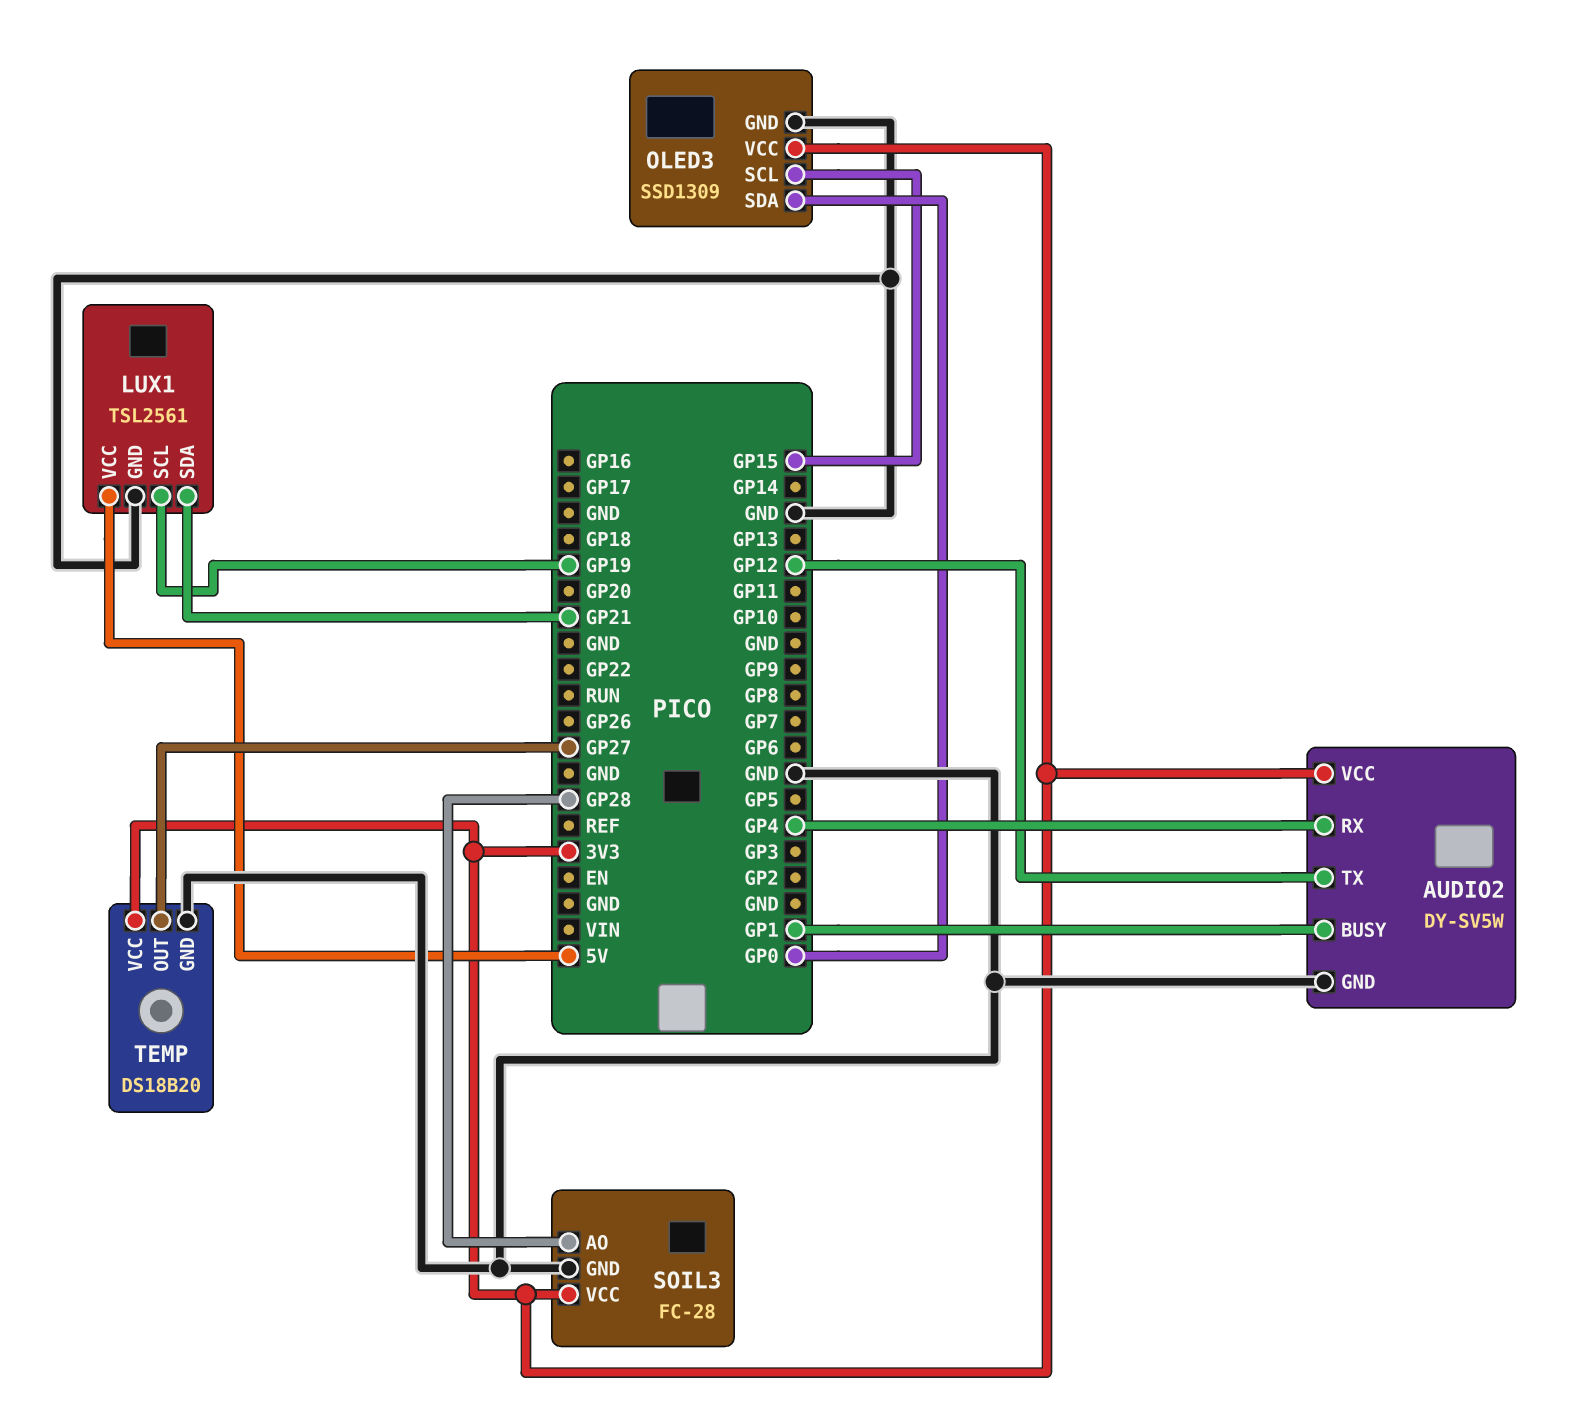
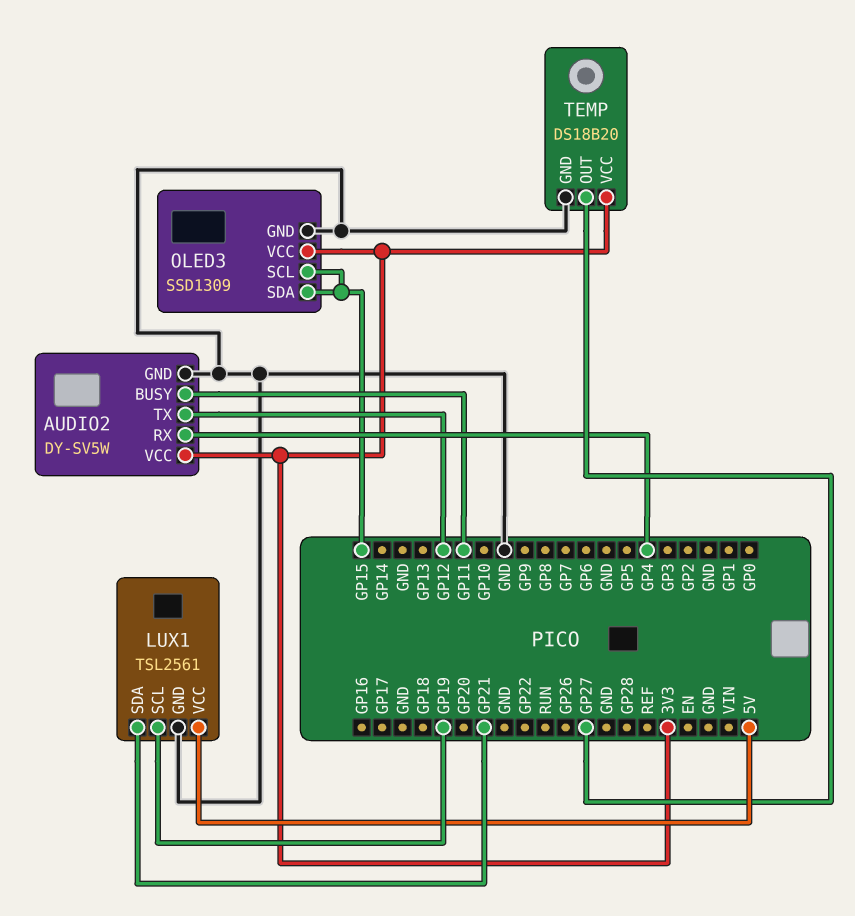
AUDIO2 pin BUSY: GP1 -> GP11
OLED3 pin SDA: GP0 -> GP15
SOIL3: FC-28 -> none
SOIL3 pin AO: GP28 -> none
SOIL3 pin GND: GND -> none
SOIL3 pin VCC: 3V3 -> none

